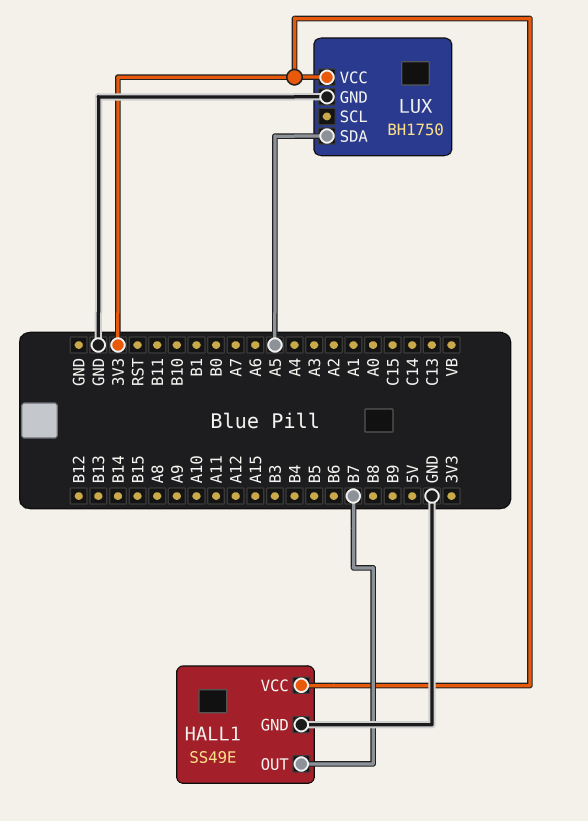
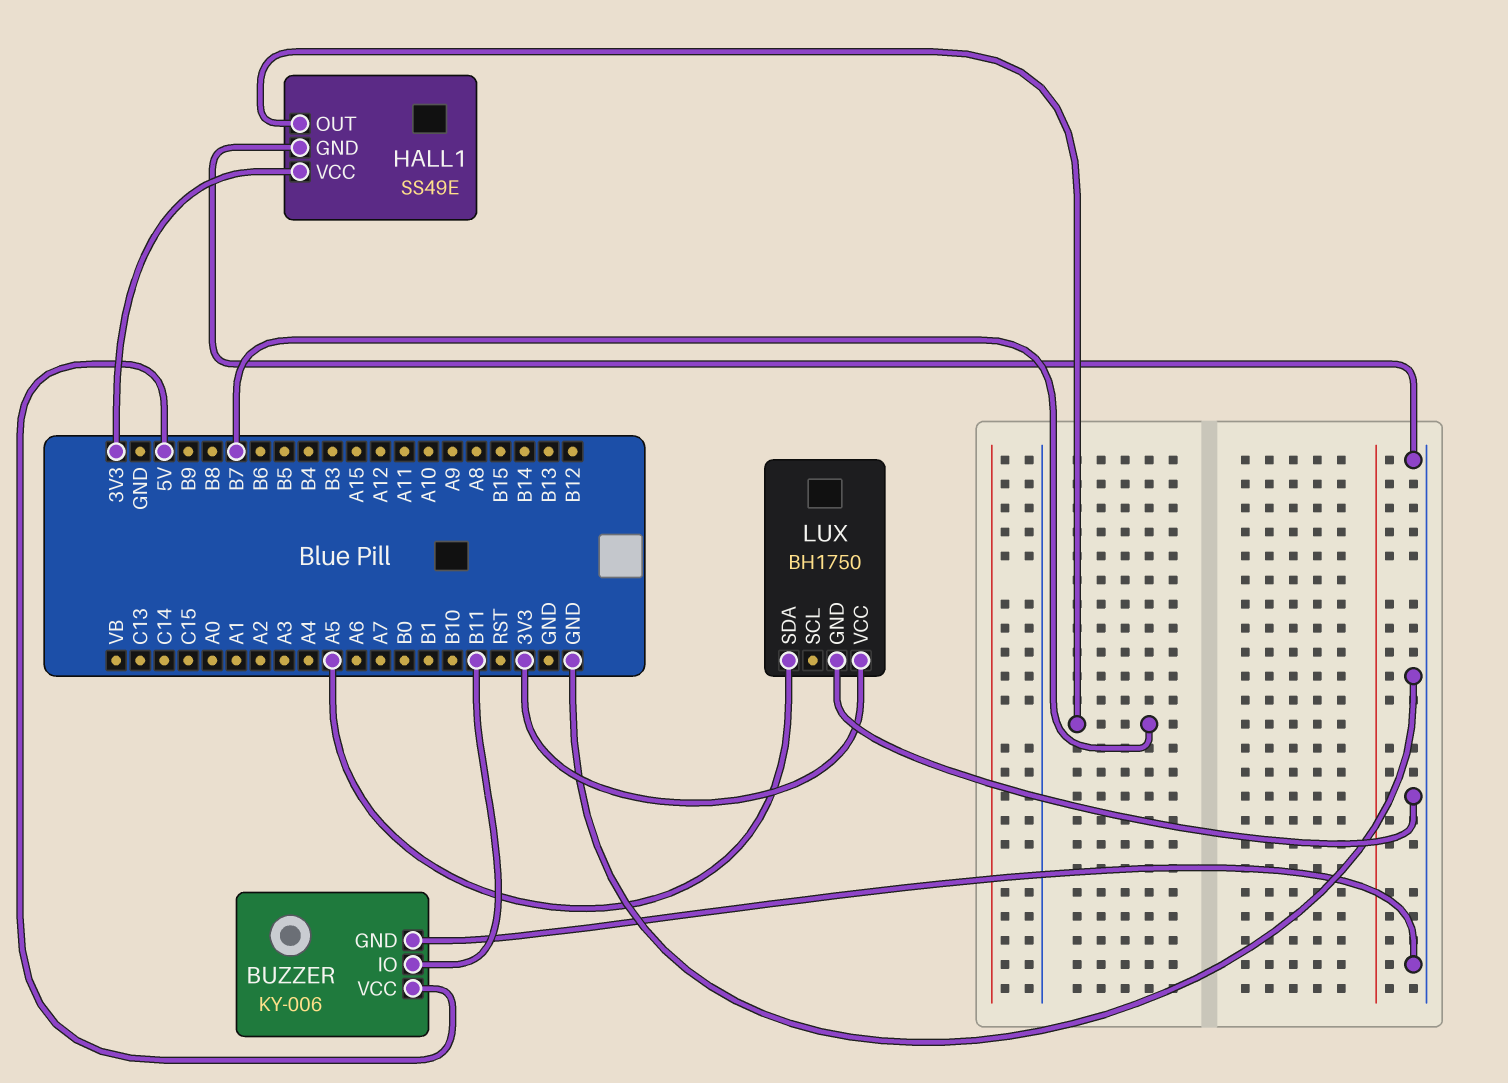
BUZZER: none -> KY-006
BUZZER pin GND: none -> GND
BUZZER pin IO: none -> B11
BUZZER pin VCC: none -> 5V

